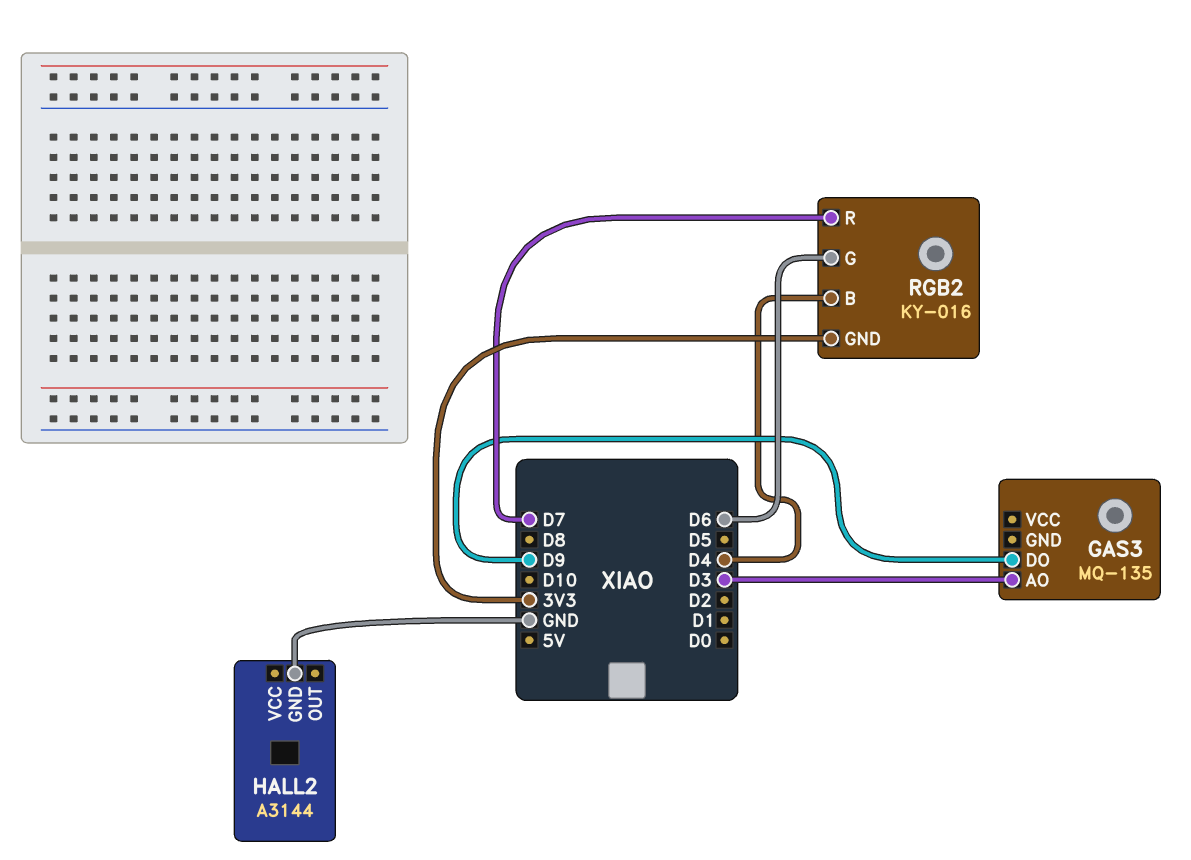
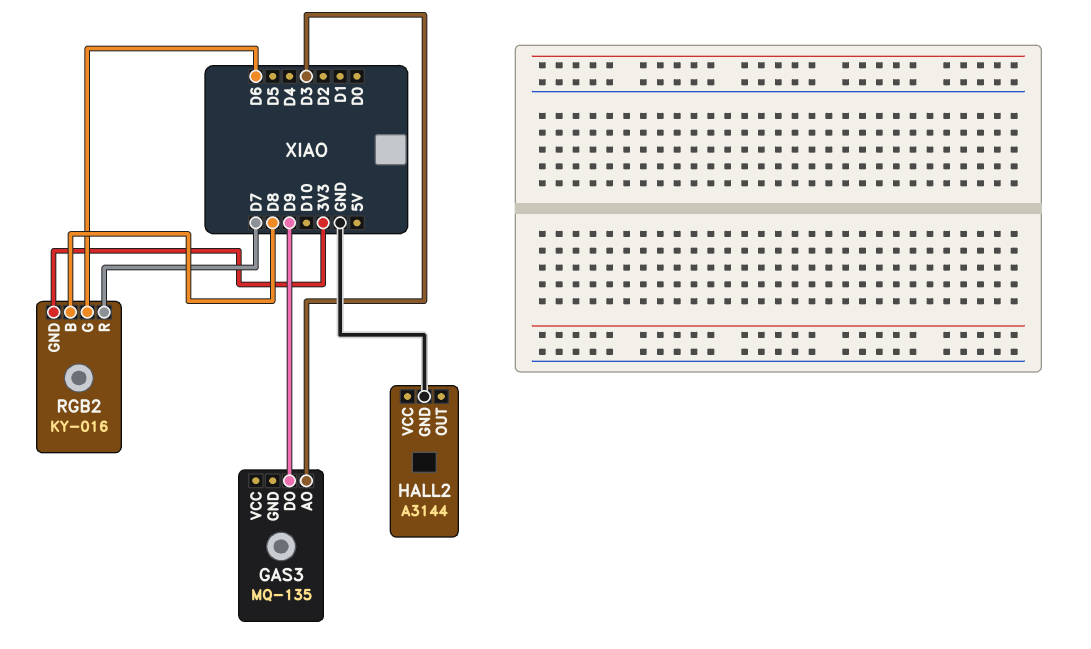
RGB2 pin B: D4 -> D8

